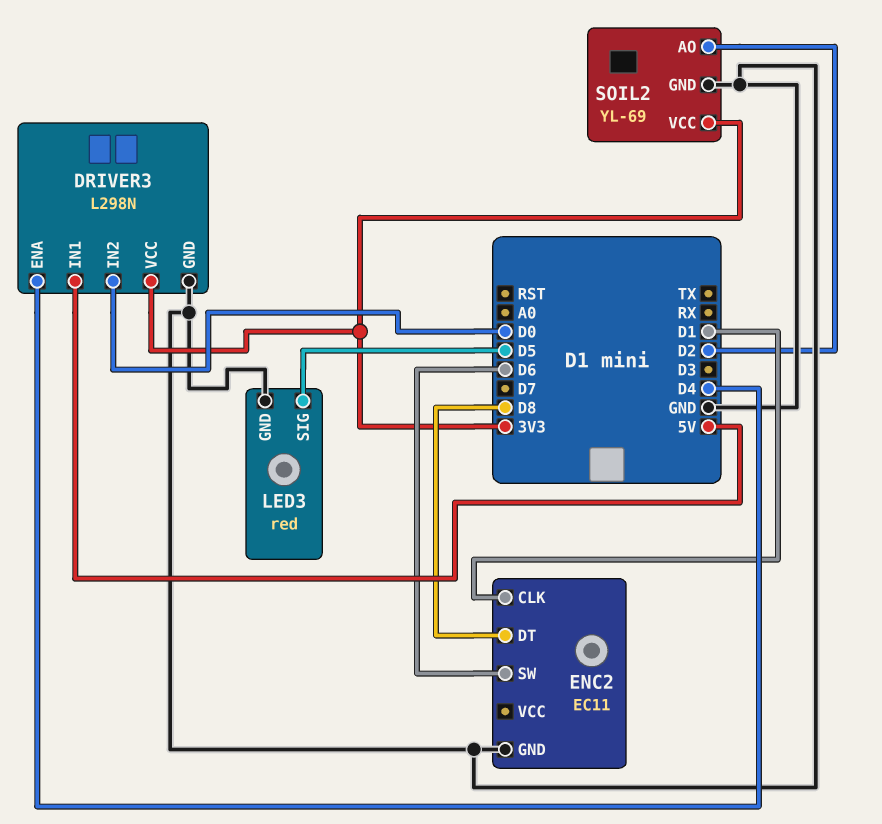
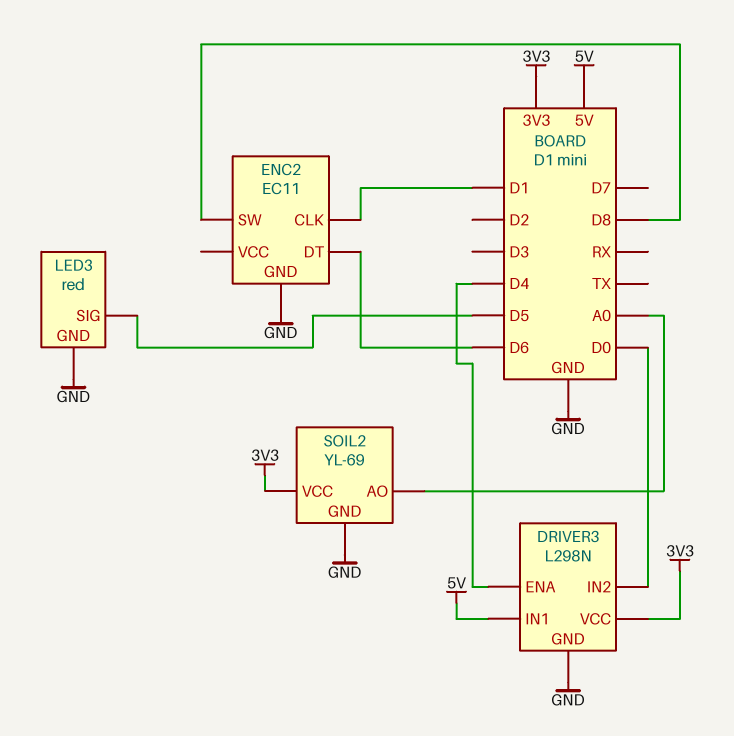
ENC2 pin DT: D8 -> D6
ENC2 pin SW: D6 -> D8
SOIL2 pin AO: D2 -> A0

